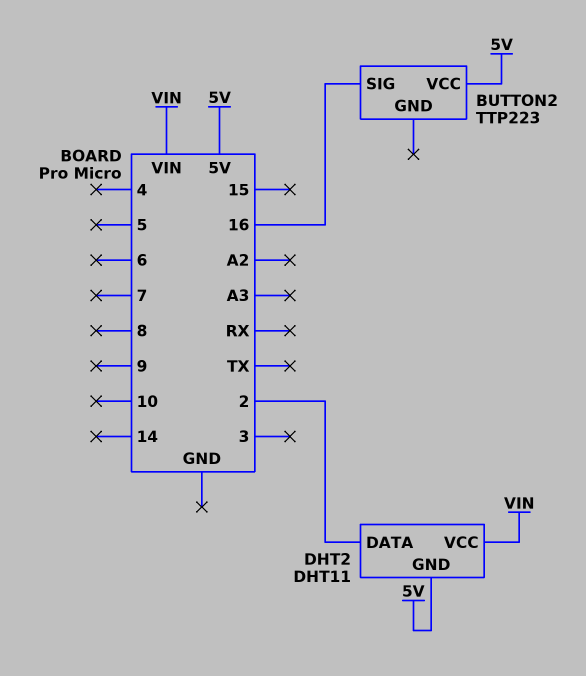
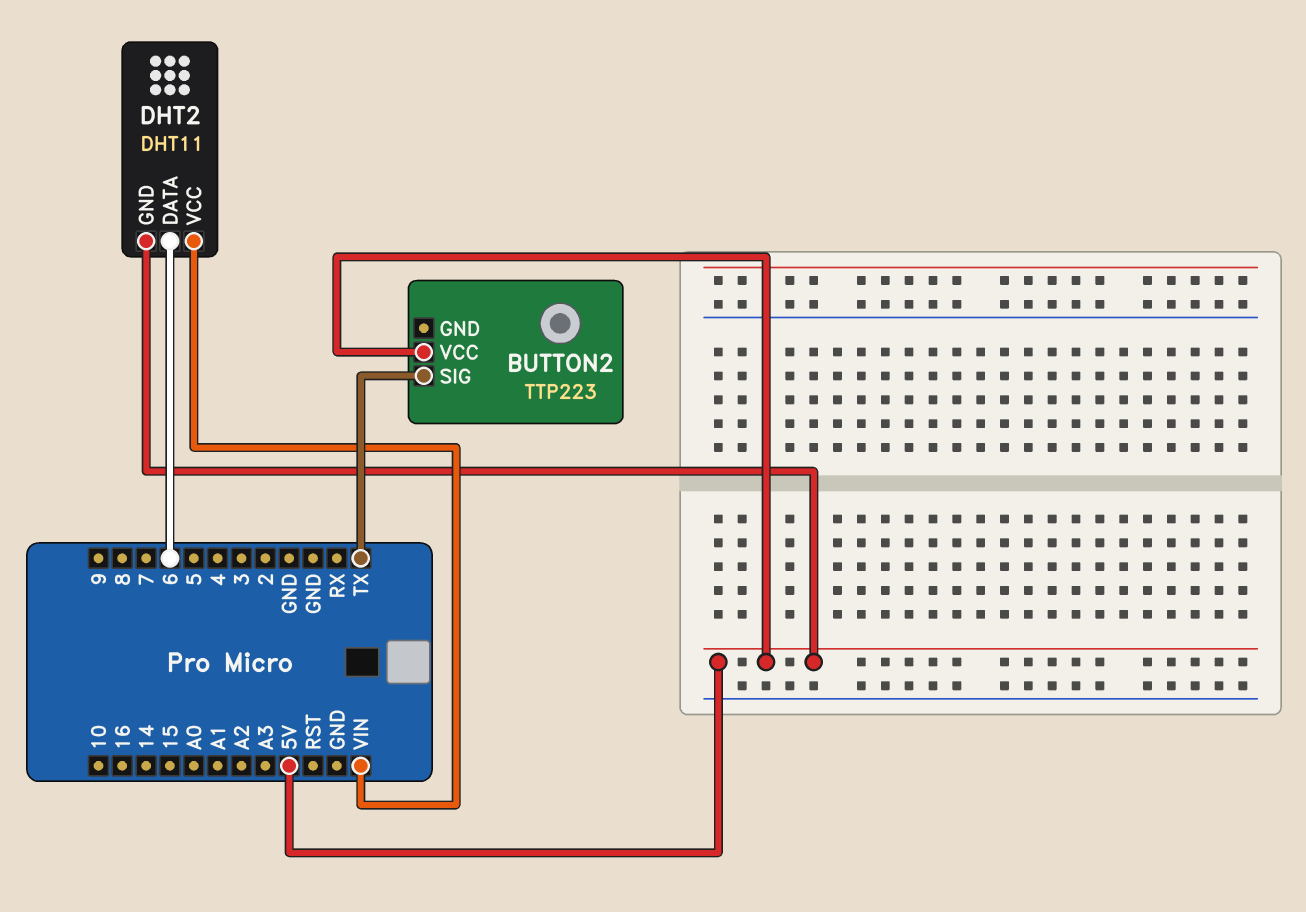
BUTTON2 pin SIG: 16 -> TX
DHT2 pin DATA: 2 -> 6

